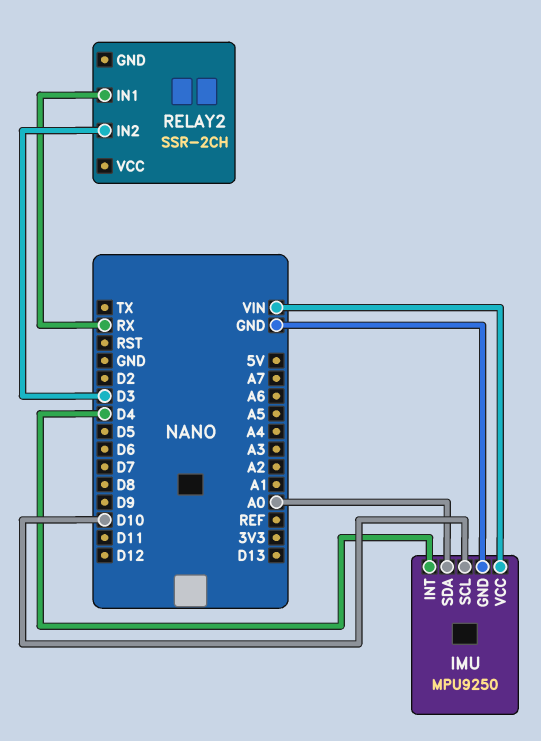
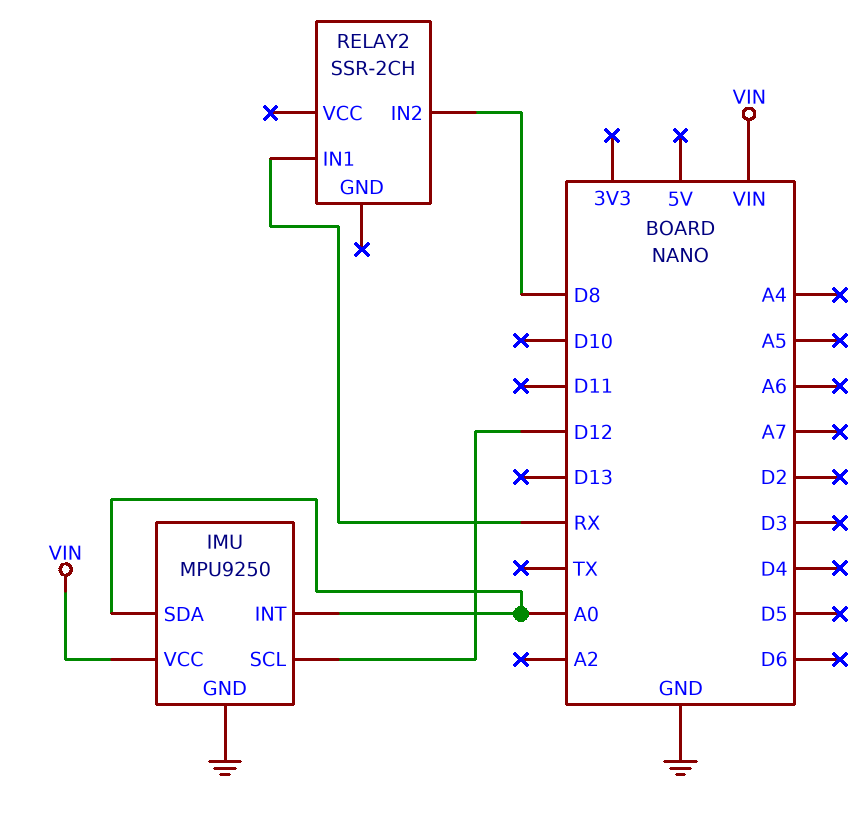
IMU pin INT: D4 -> A0
IMU pin SCL: D10 -> D12
RELAY2 pin IN2: D3 -> D8

